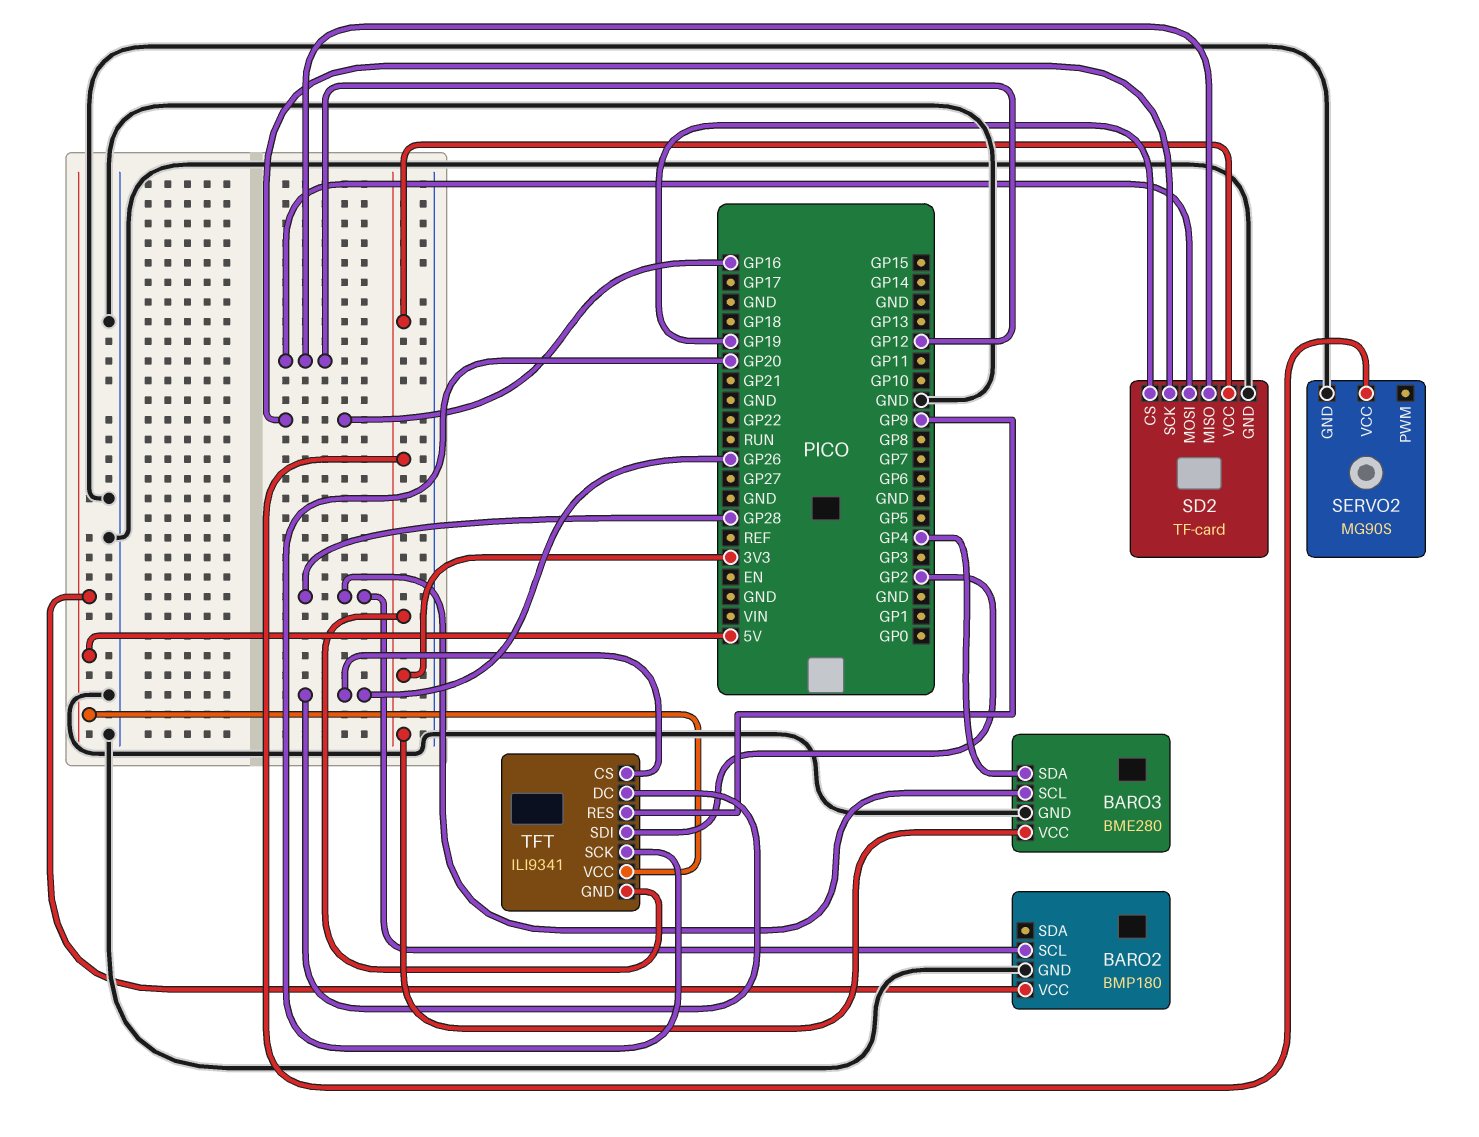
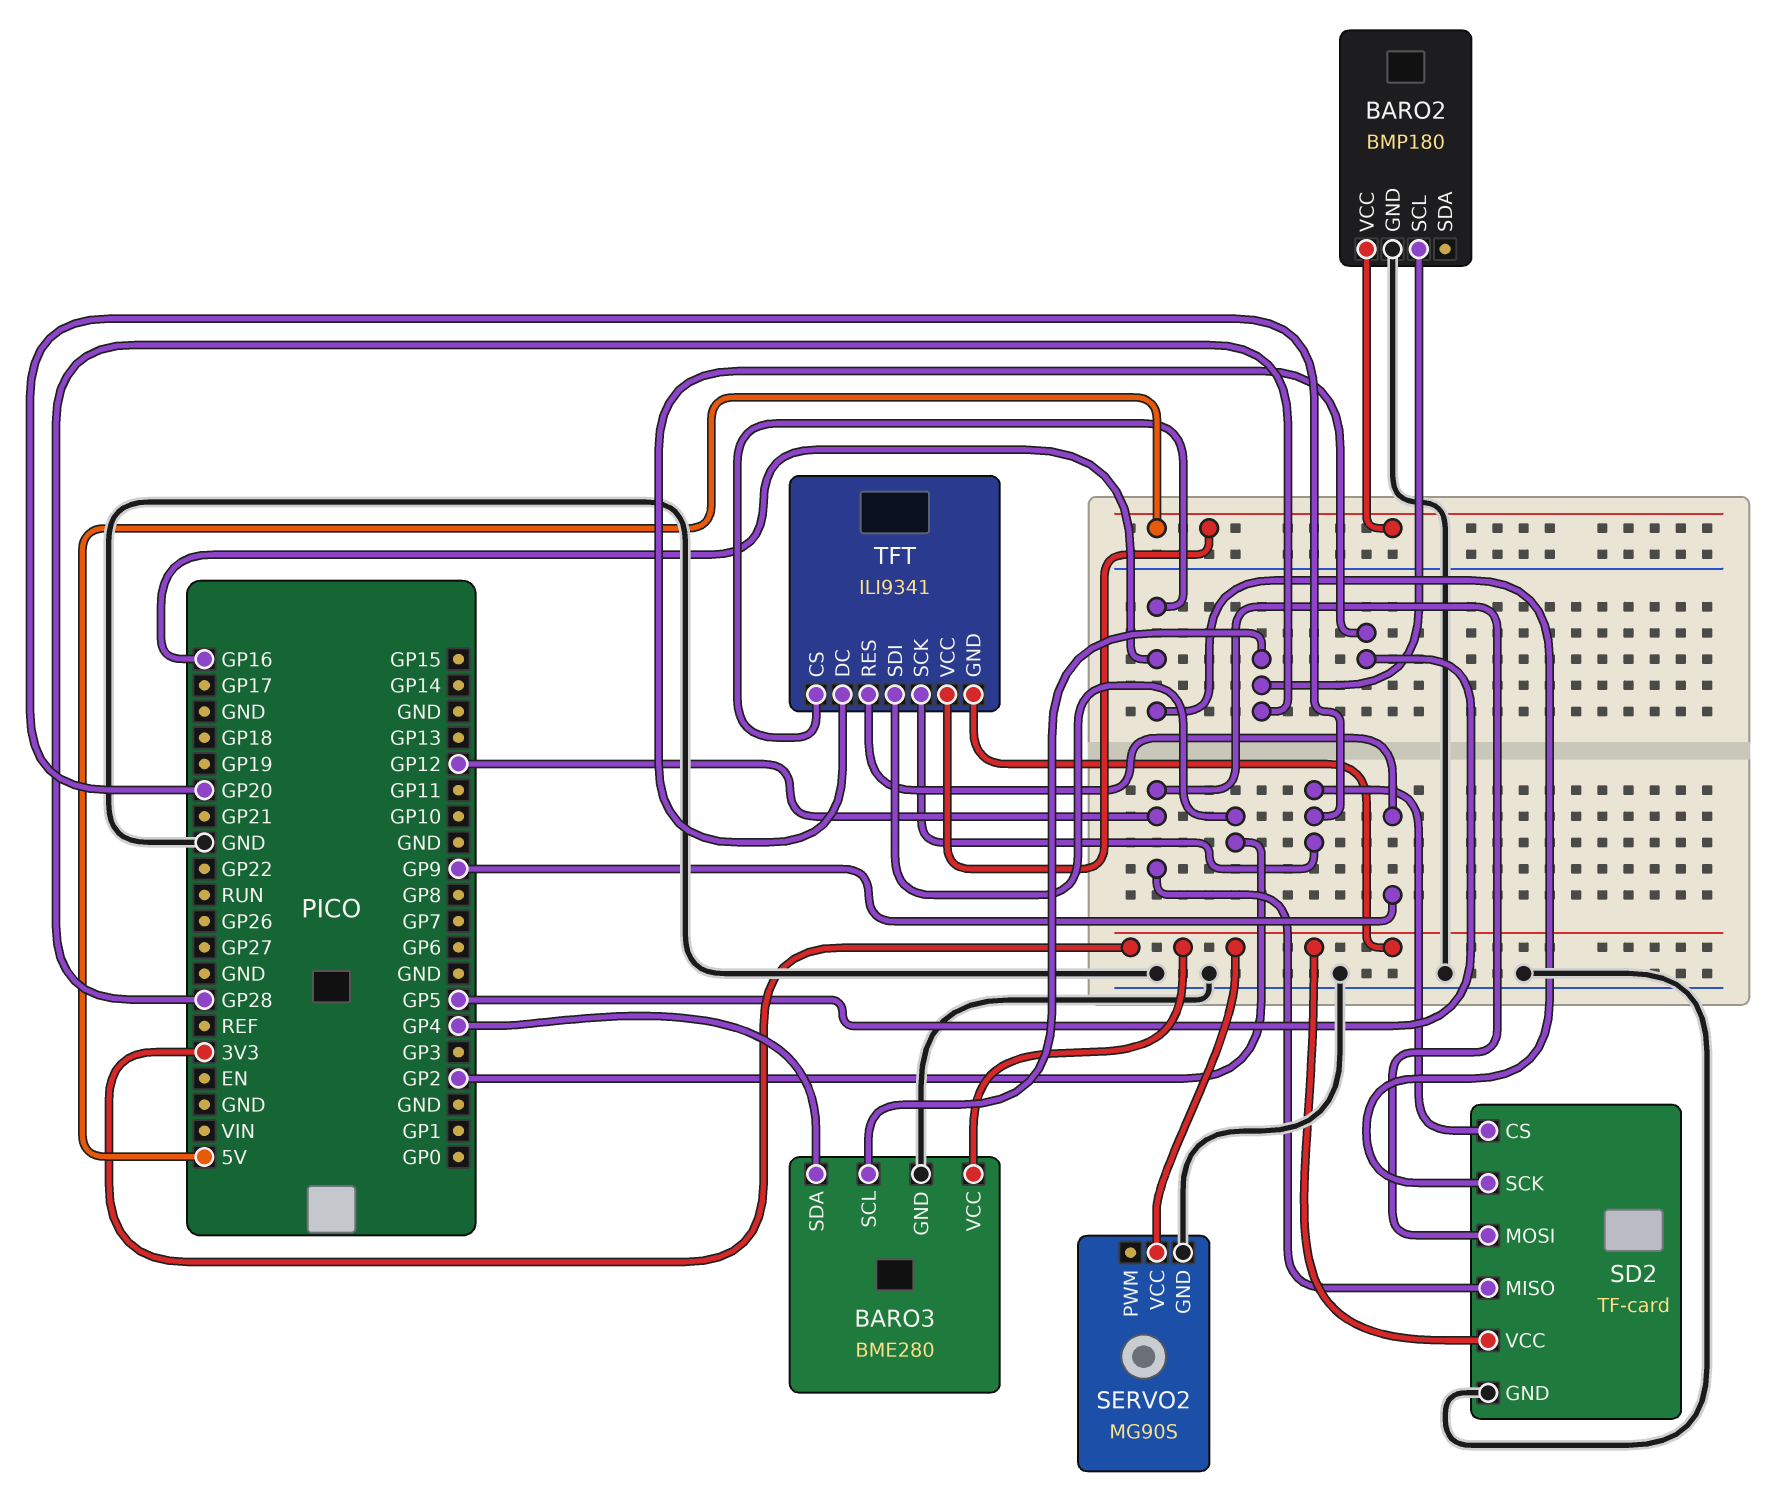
SD2 pin CS: GP19 -> GP20
TFT pin CS: GP26 -> GP16
TFT pin DC: GP26 -> GP5

